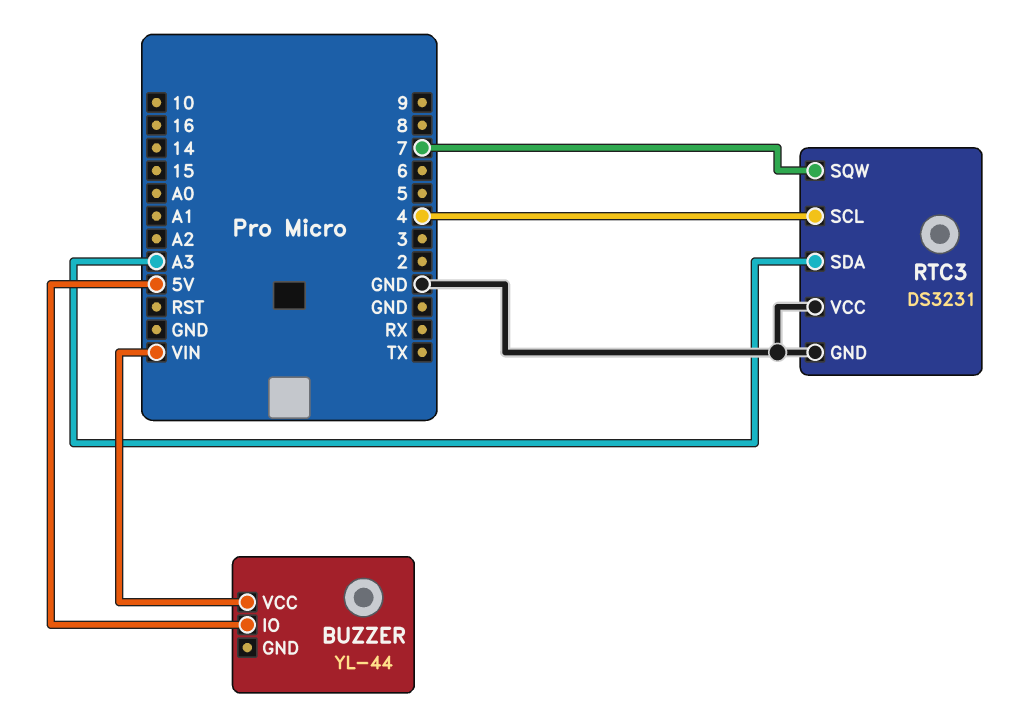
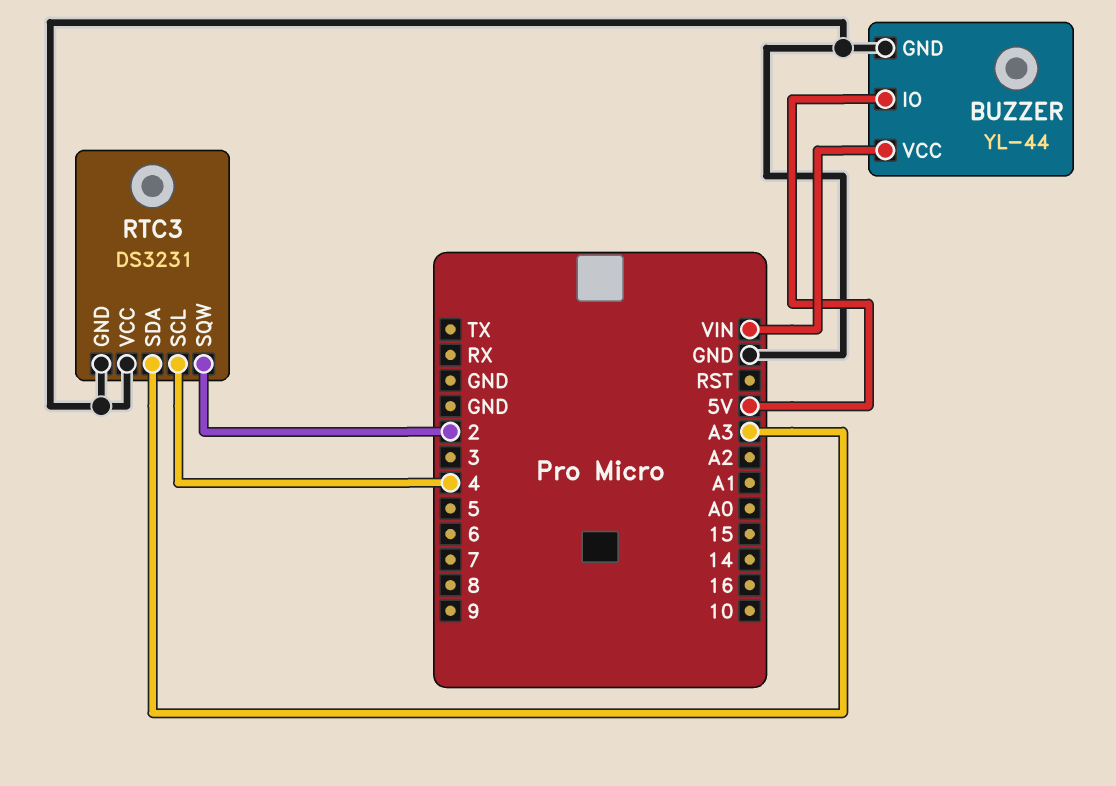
BUZZER pin GND: none -> GND
RTC3 pin SQW: 7 -> 2

